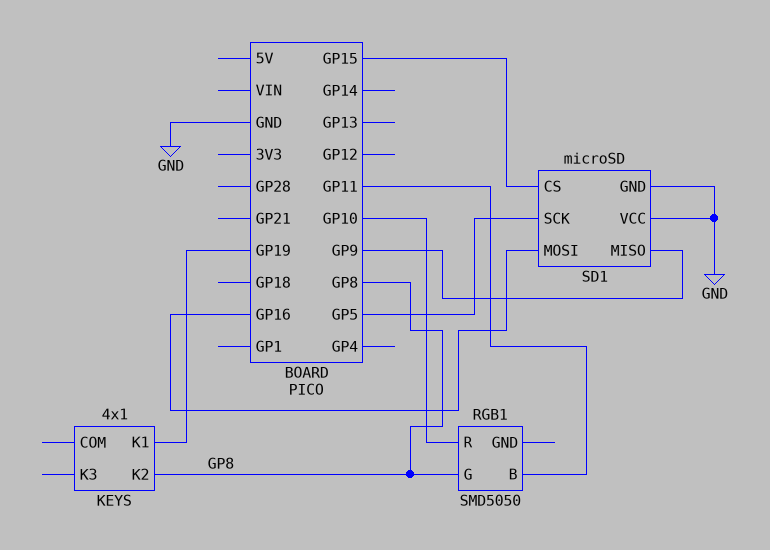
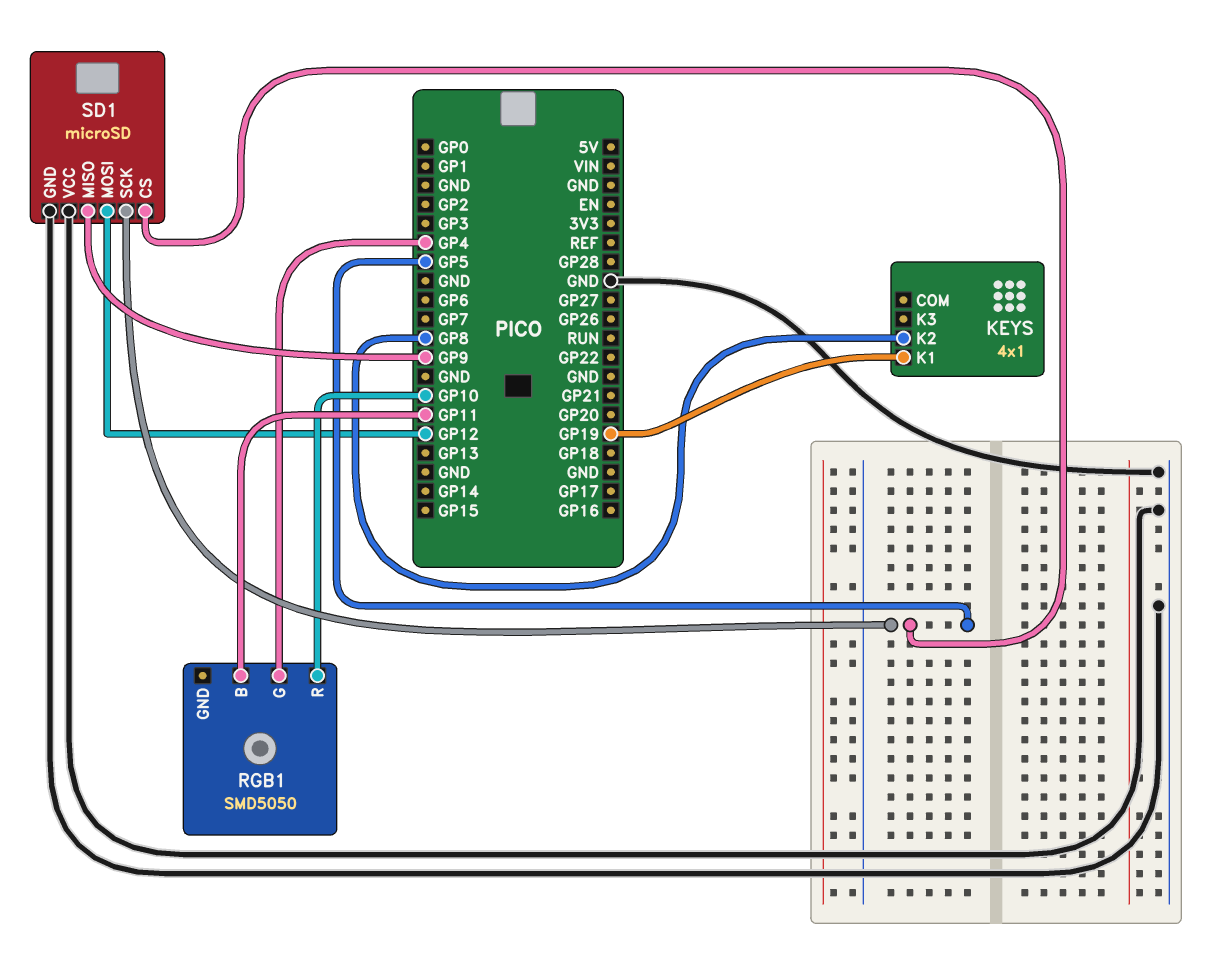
RGB1 pin G: GP8 -> GP4
SD1 pin CS: GP15 -> GP5
SD1 pin MOSI: GP16 -> GP12

